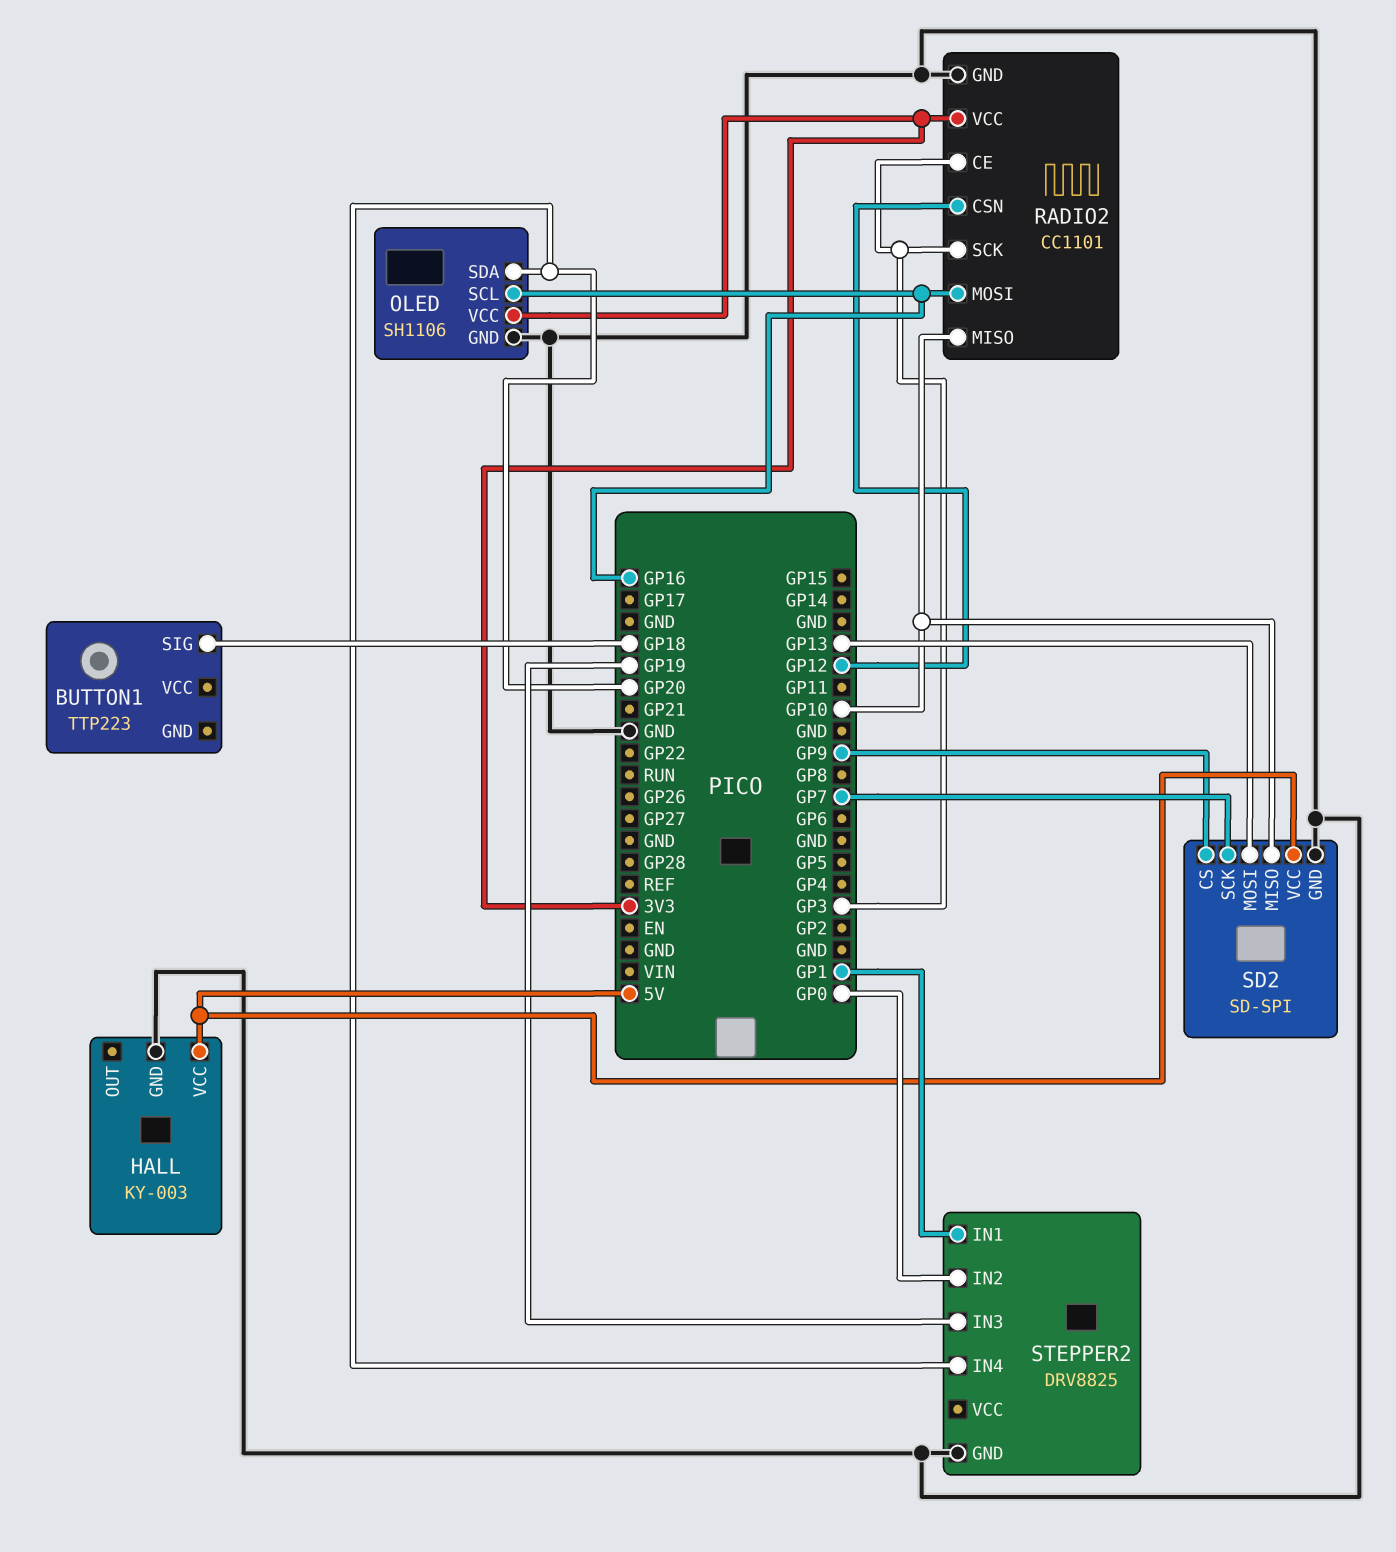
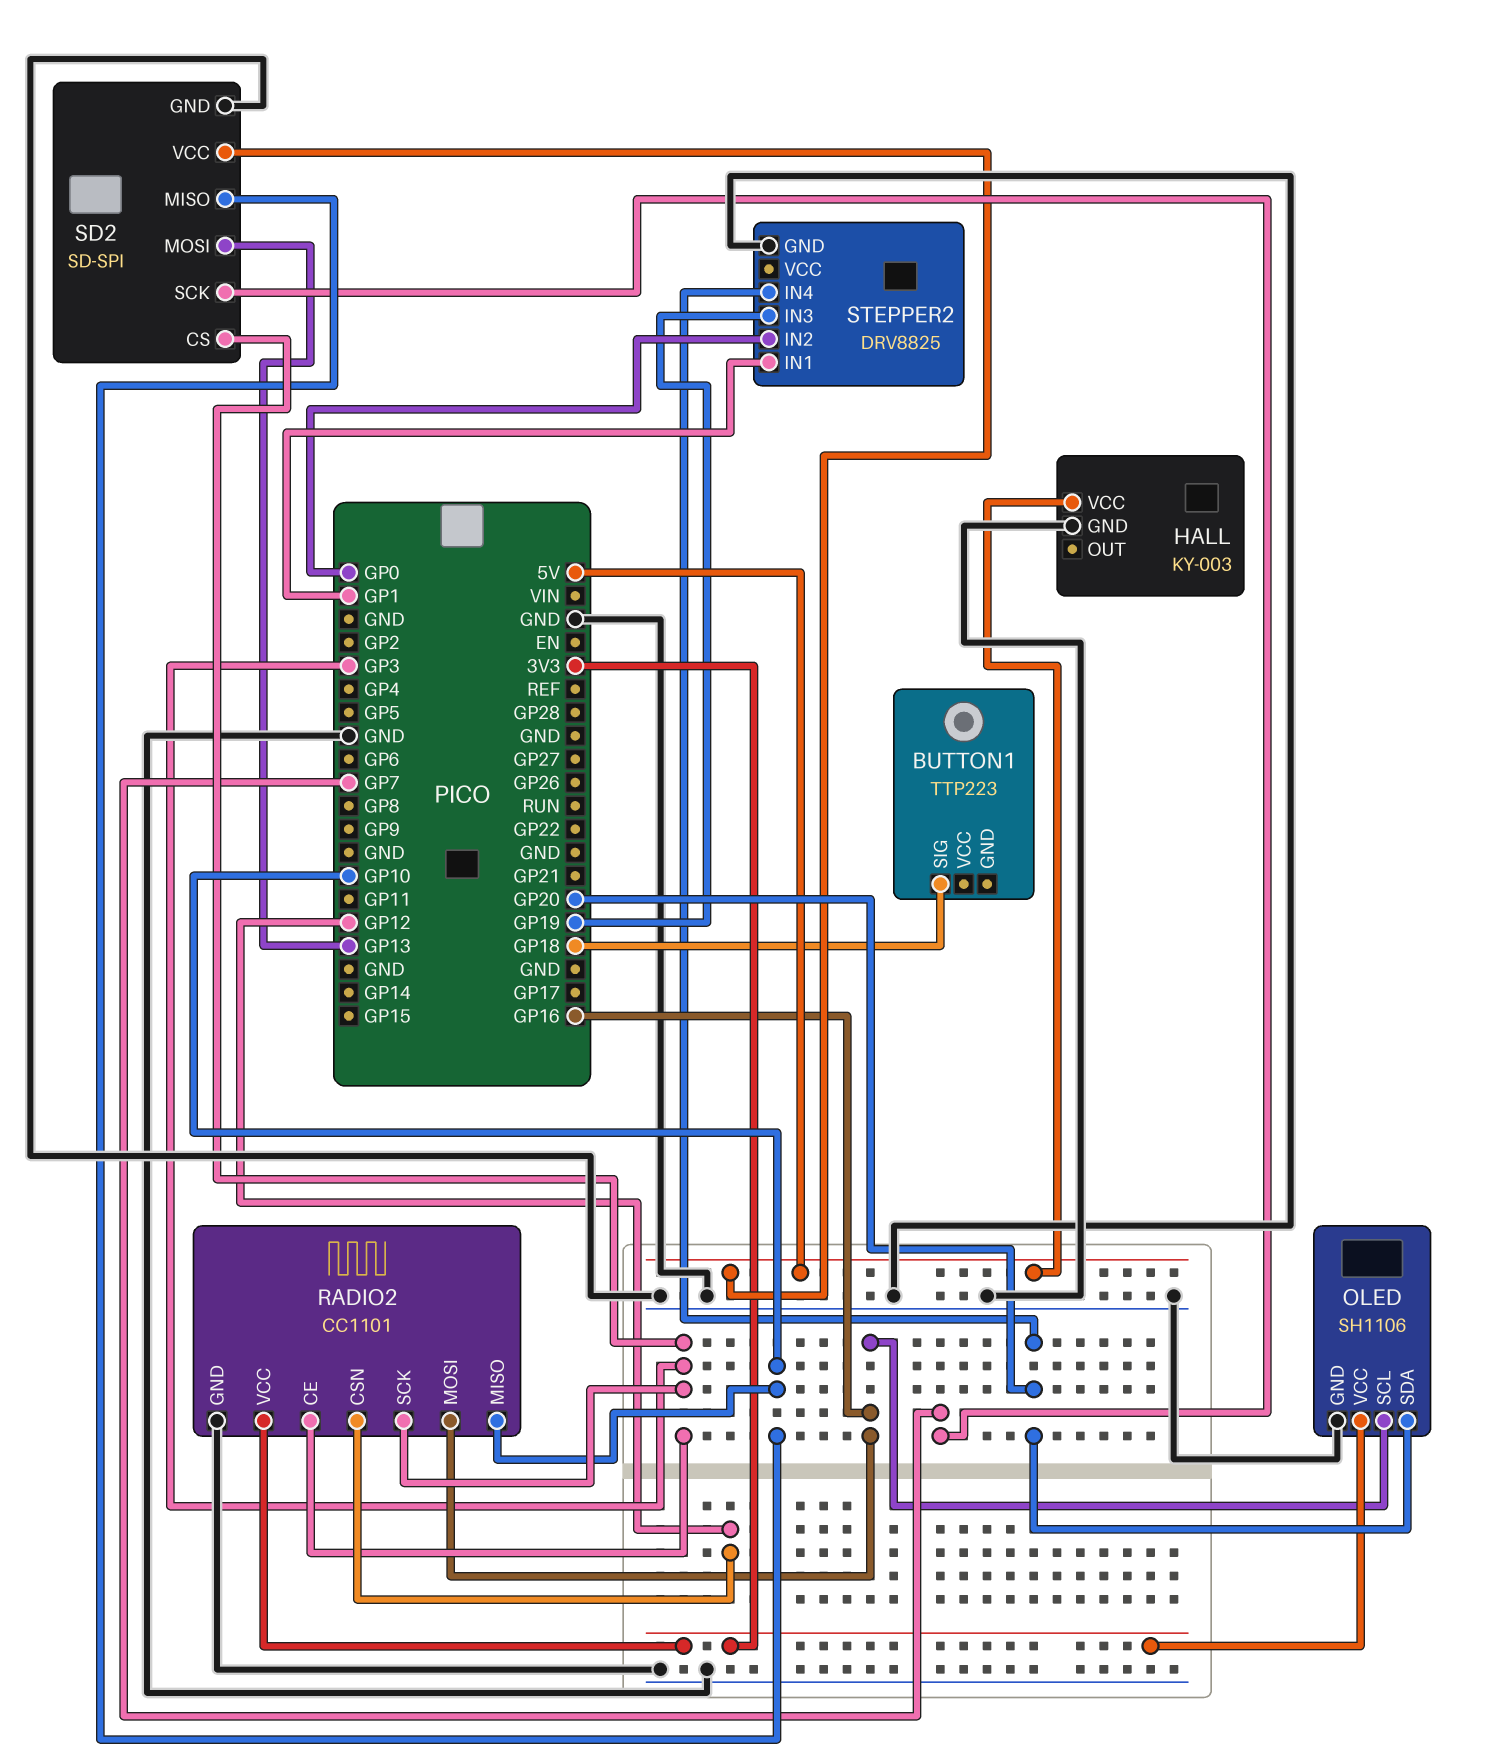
SD2 pin CS: GP9 -> GP3

